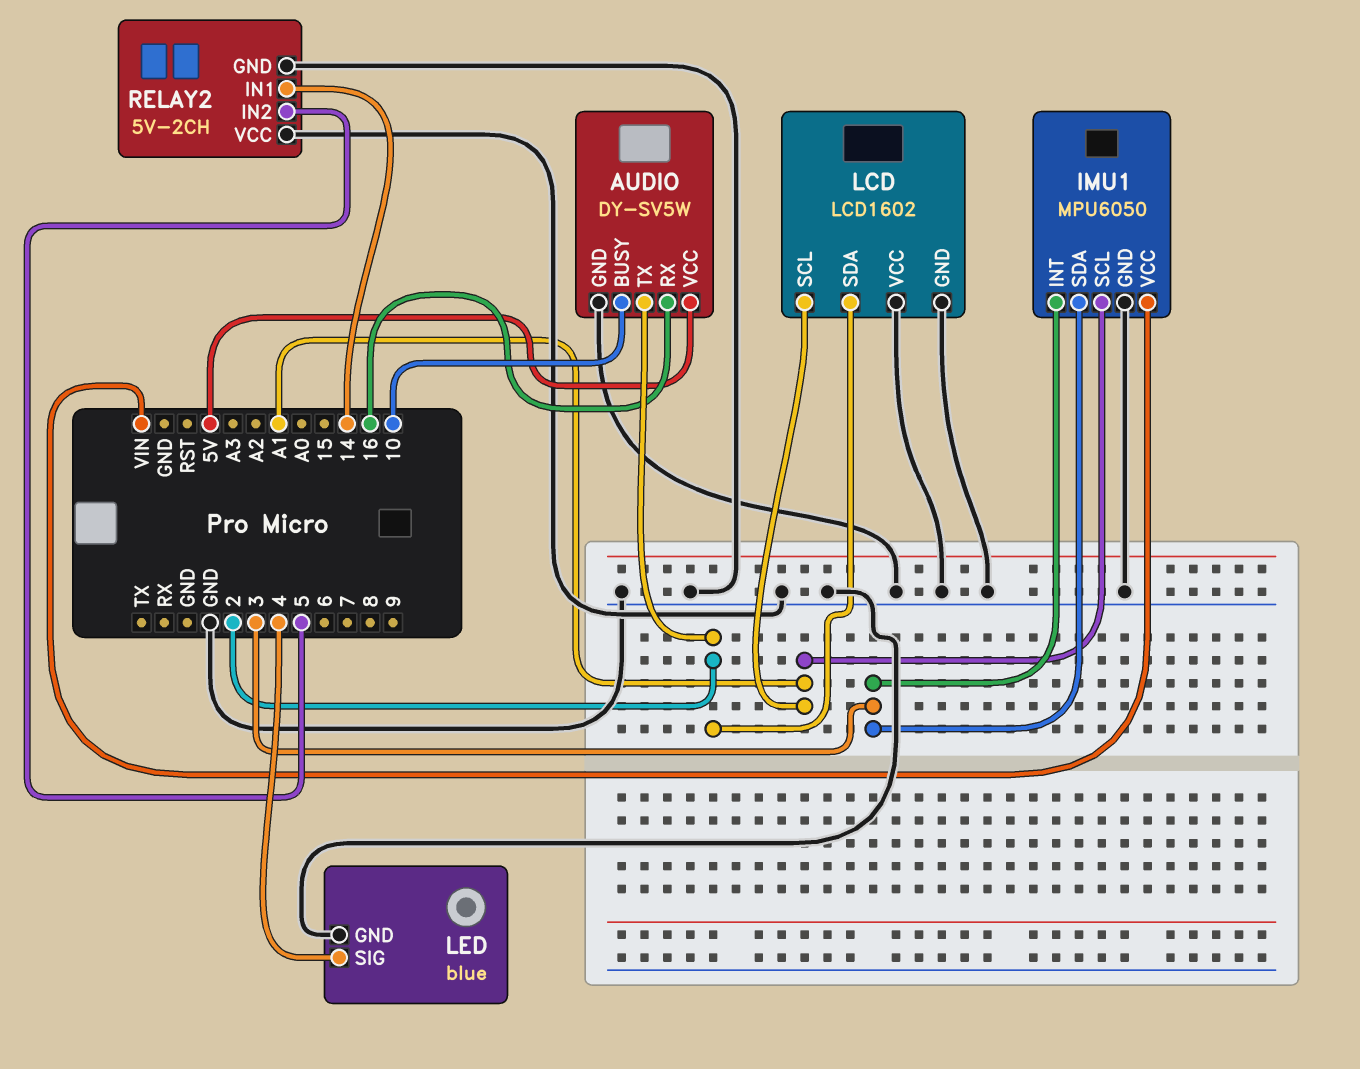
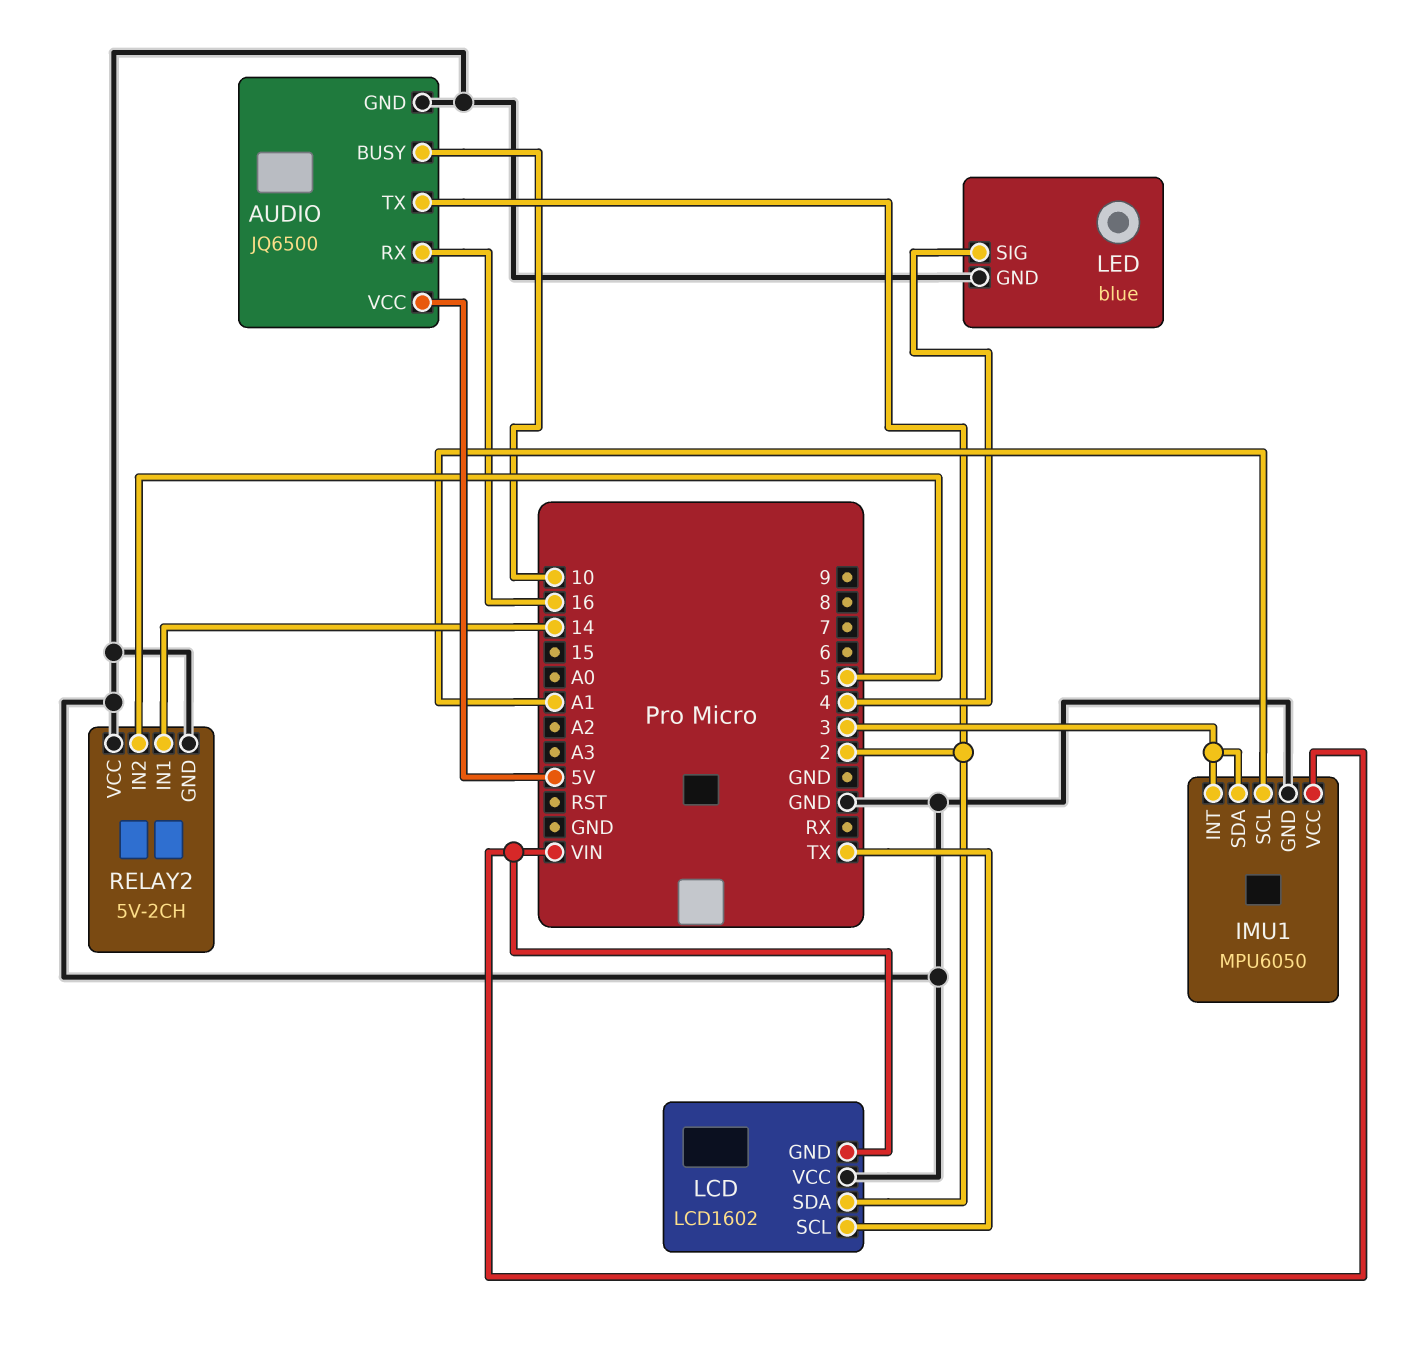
AUDIO: DY-SV5W -> JQ6500
LCD pin GND: GND -> VIN
LCD pin SCL: A1 -> TX

